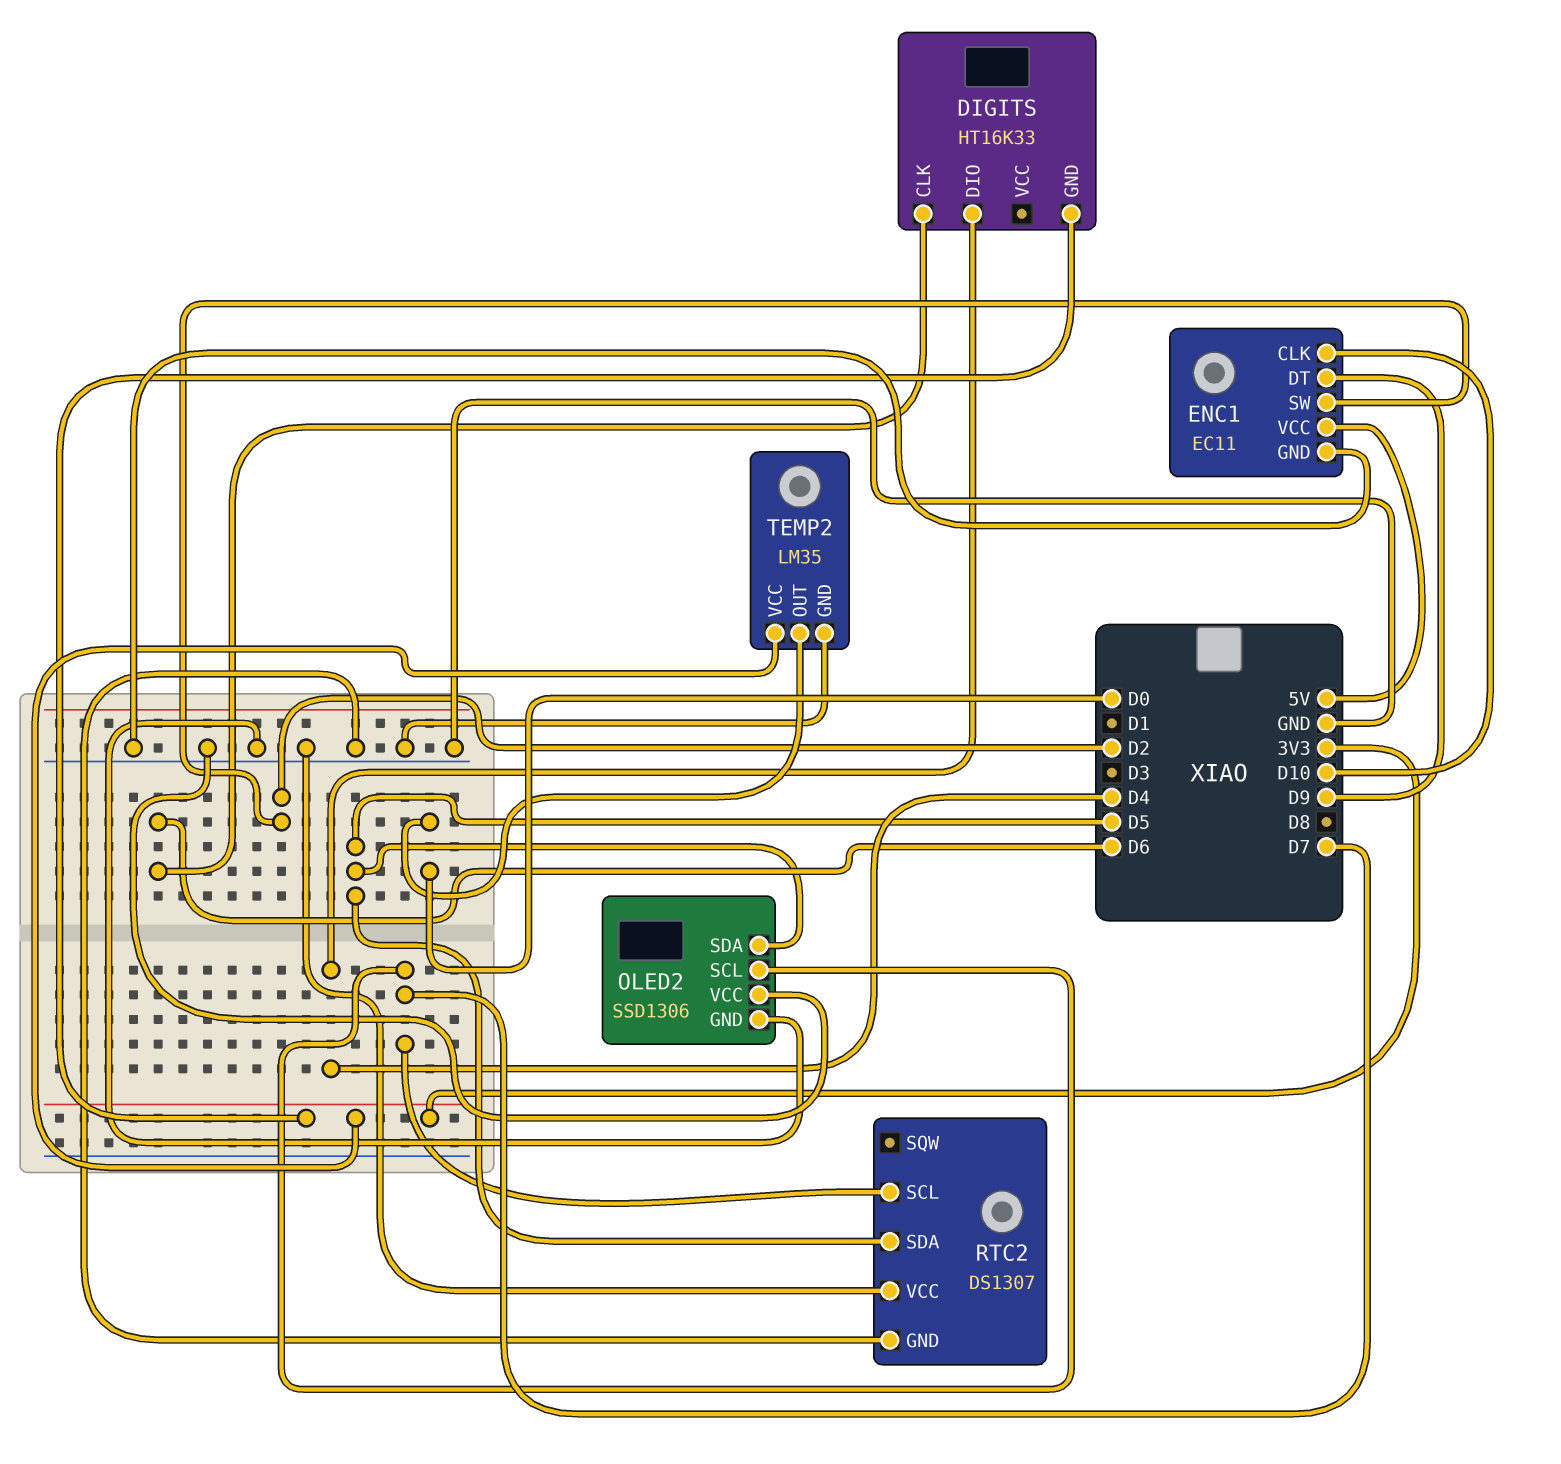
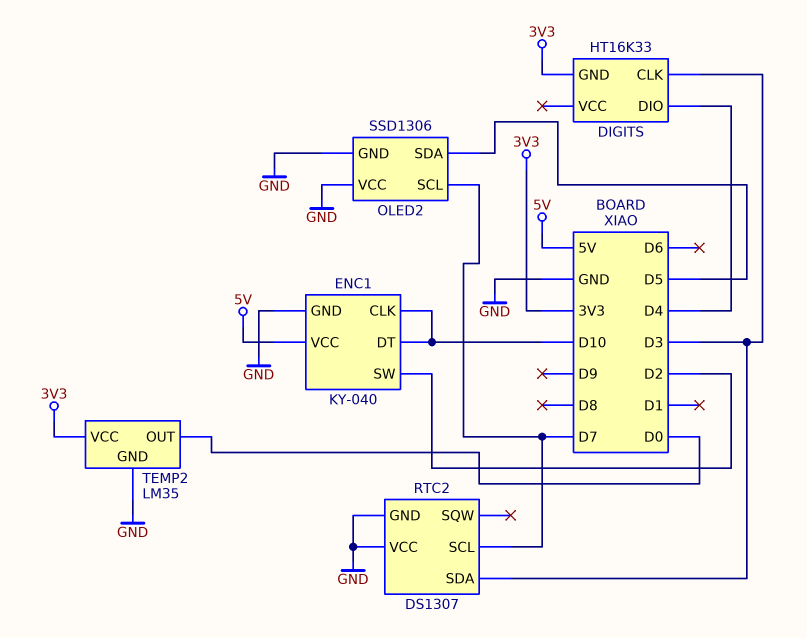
DIGITS pin CLK: D6 -> D3
ENC1: EC11 -> KY-040
ENC1 pin DT: D9 -> D10
RTC2 pin SDA: D5 -> D3

